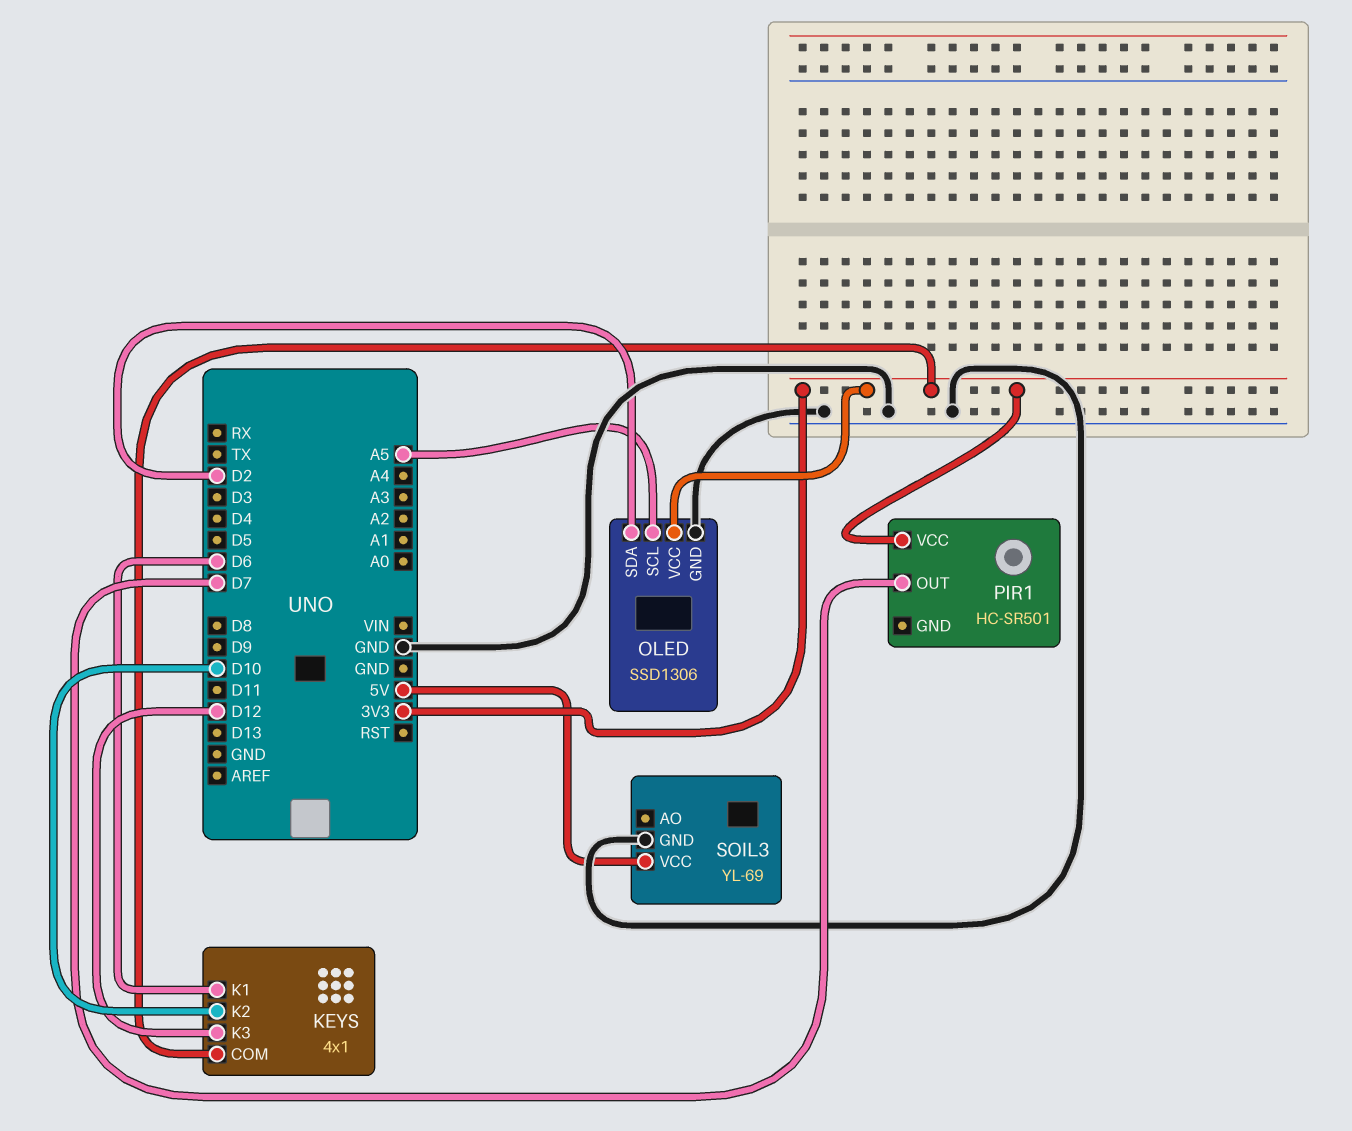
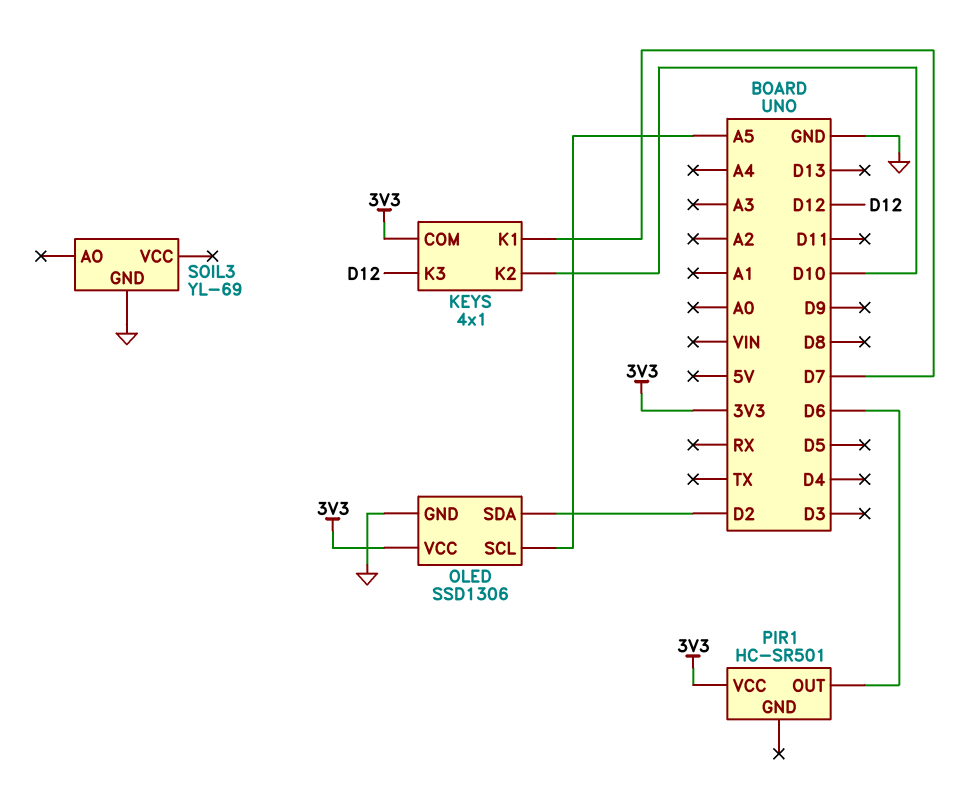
KEYS pin K1: D6 -> D7
PIR1 pin OUT: D7 -> D6
SOIL3 pin VCC: 5V -> none

